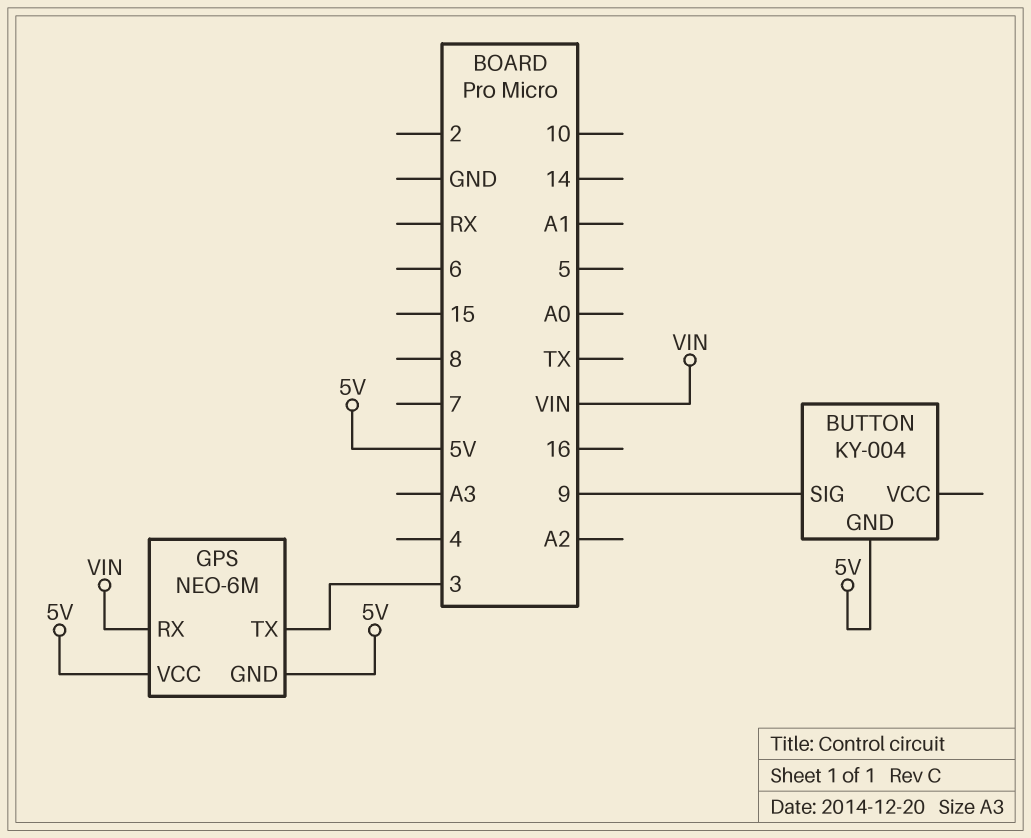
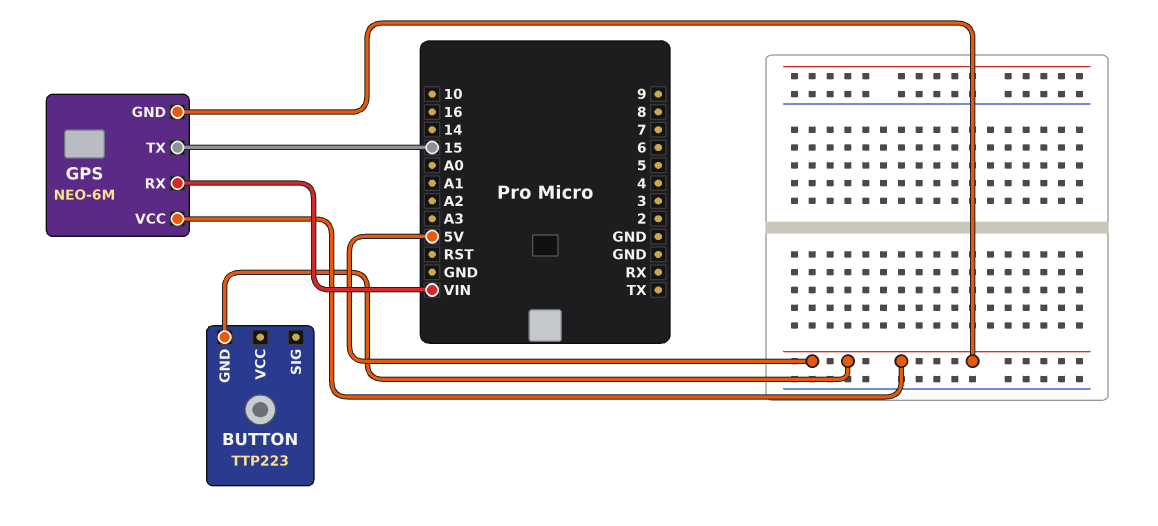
BUTTON: KY-004 -> TTP223
BUTTON pin SIG: 9 -> none
GPS pin TX: 3 -> 15

